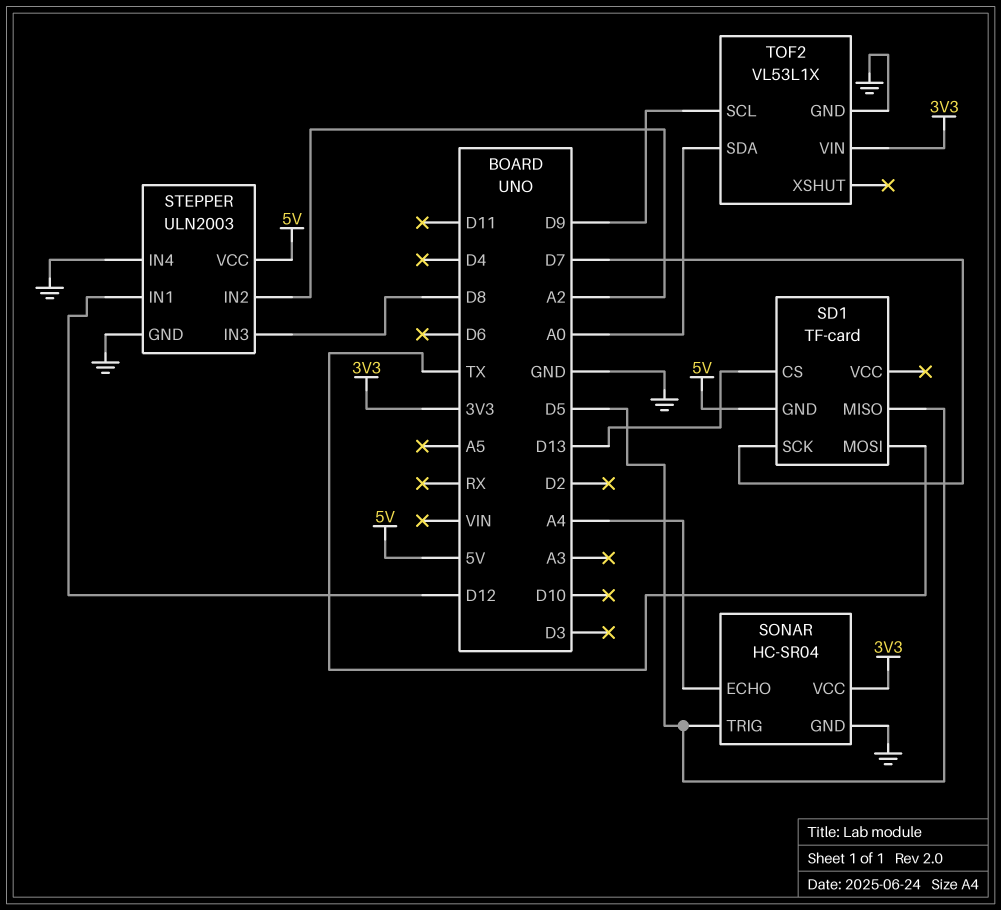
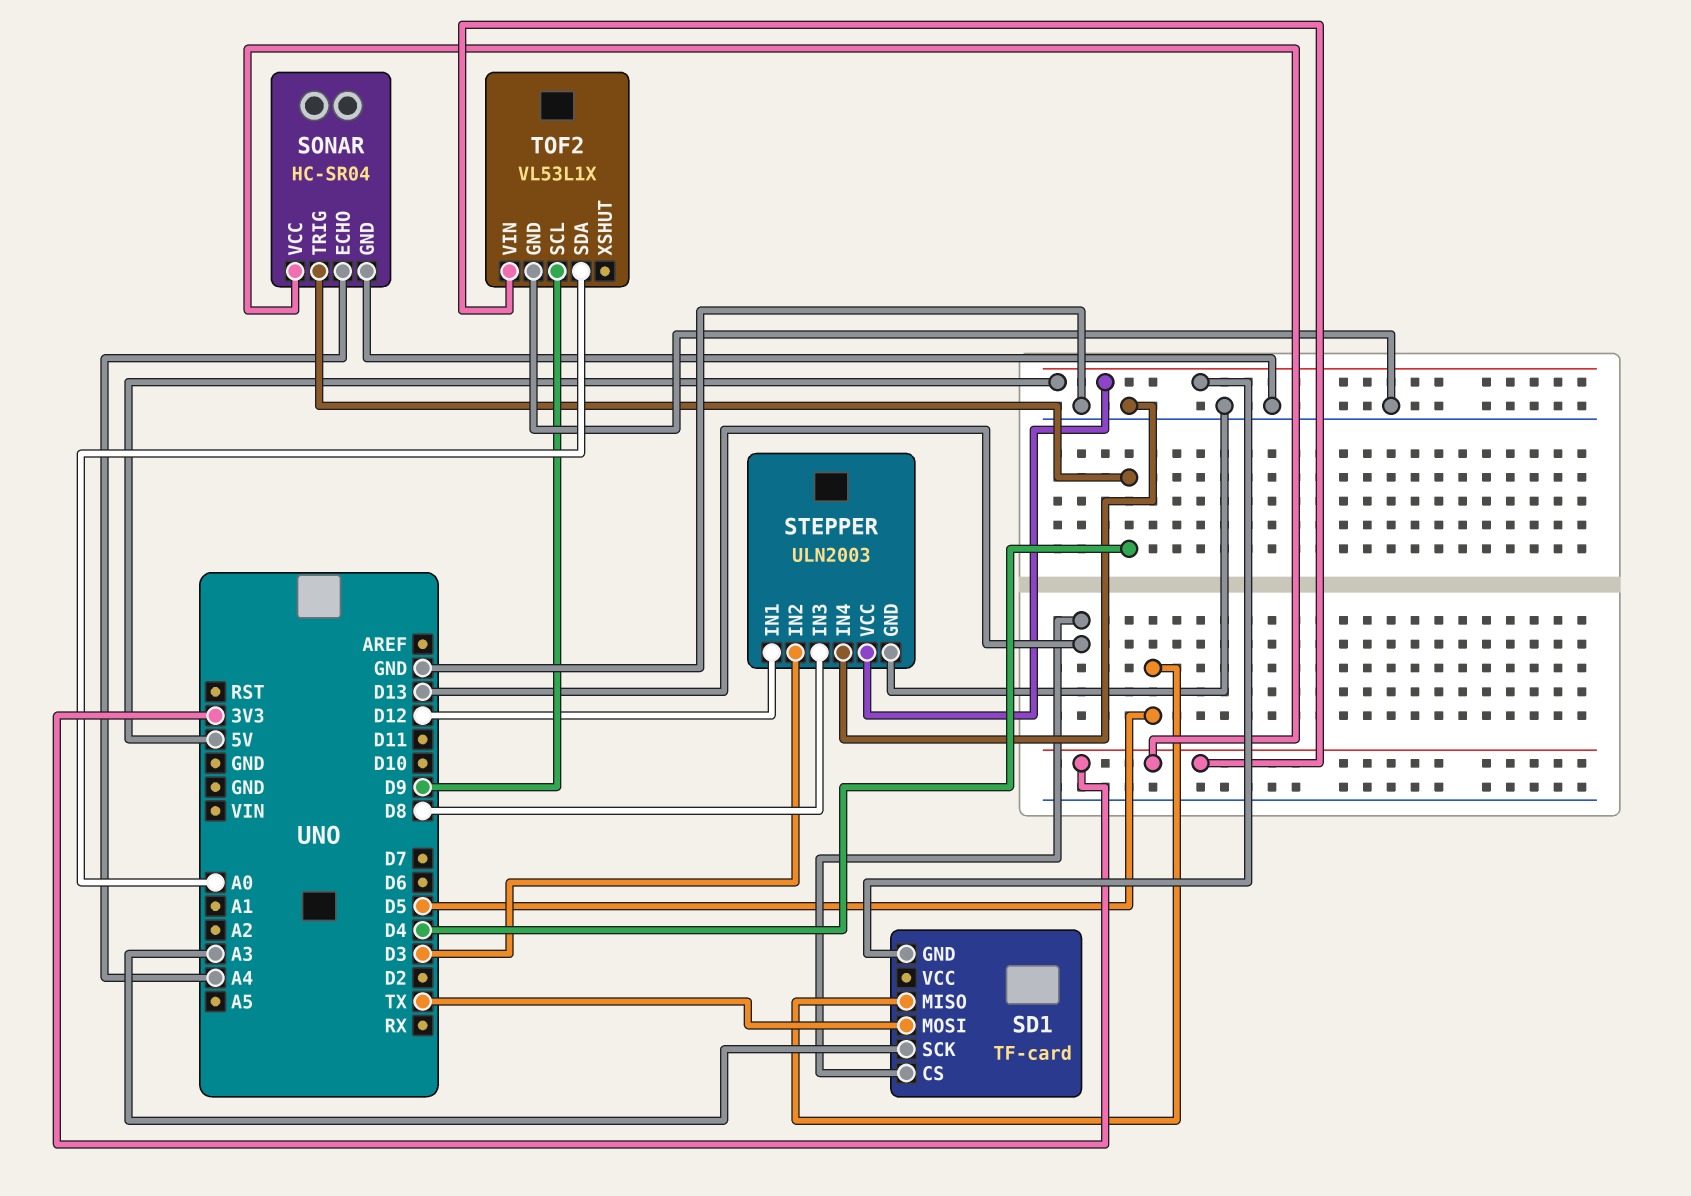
SD1 pin SCK: D7 -> A3
SONAR pin TRIG: D5 -> D4
STEPPER pin IN2: A2 -> D3

